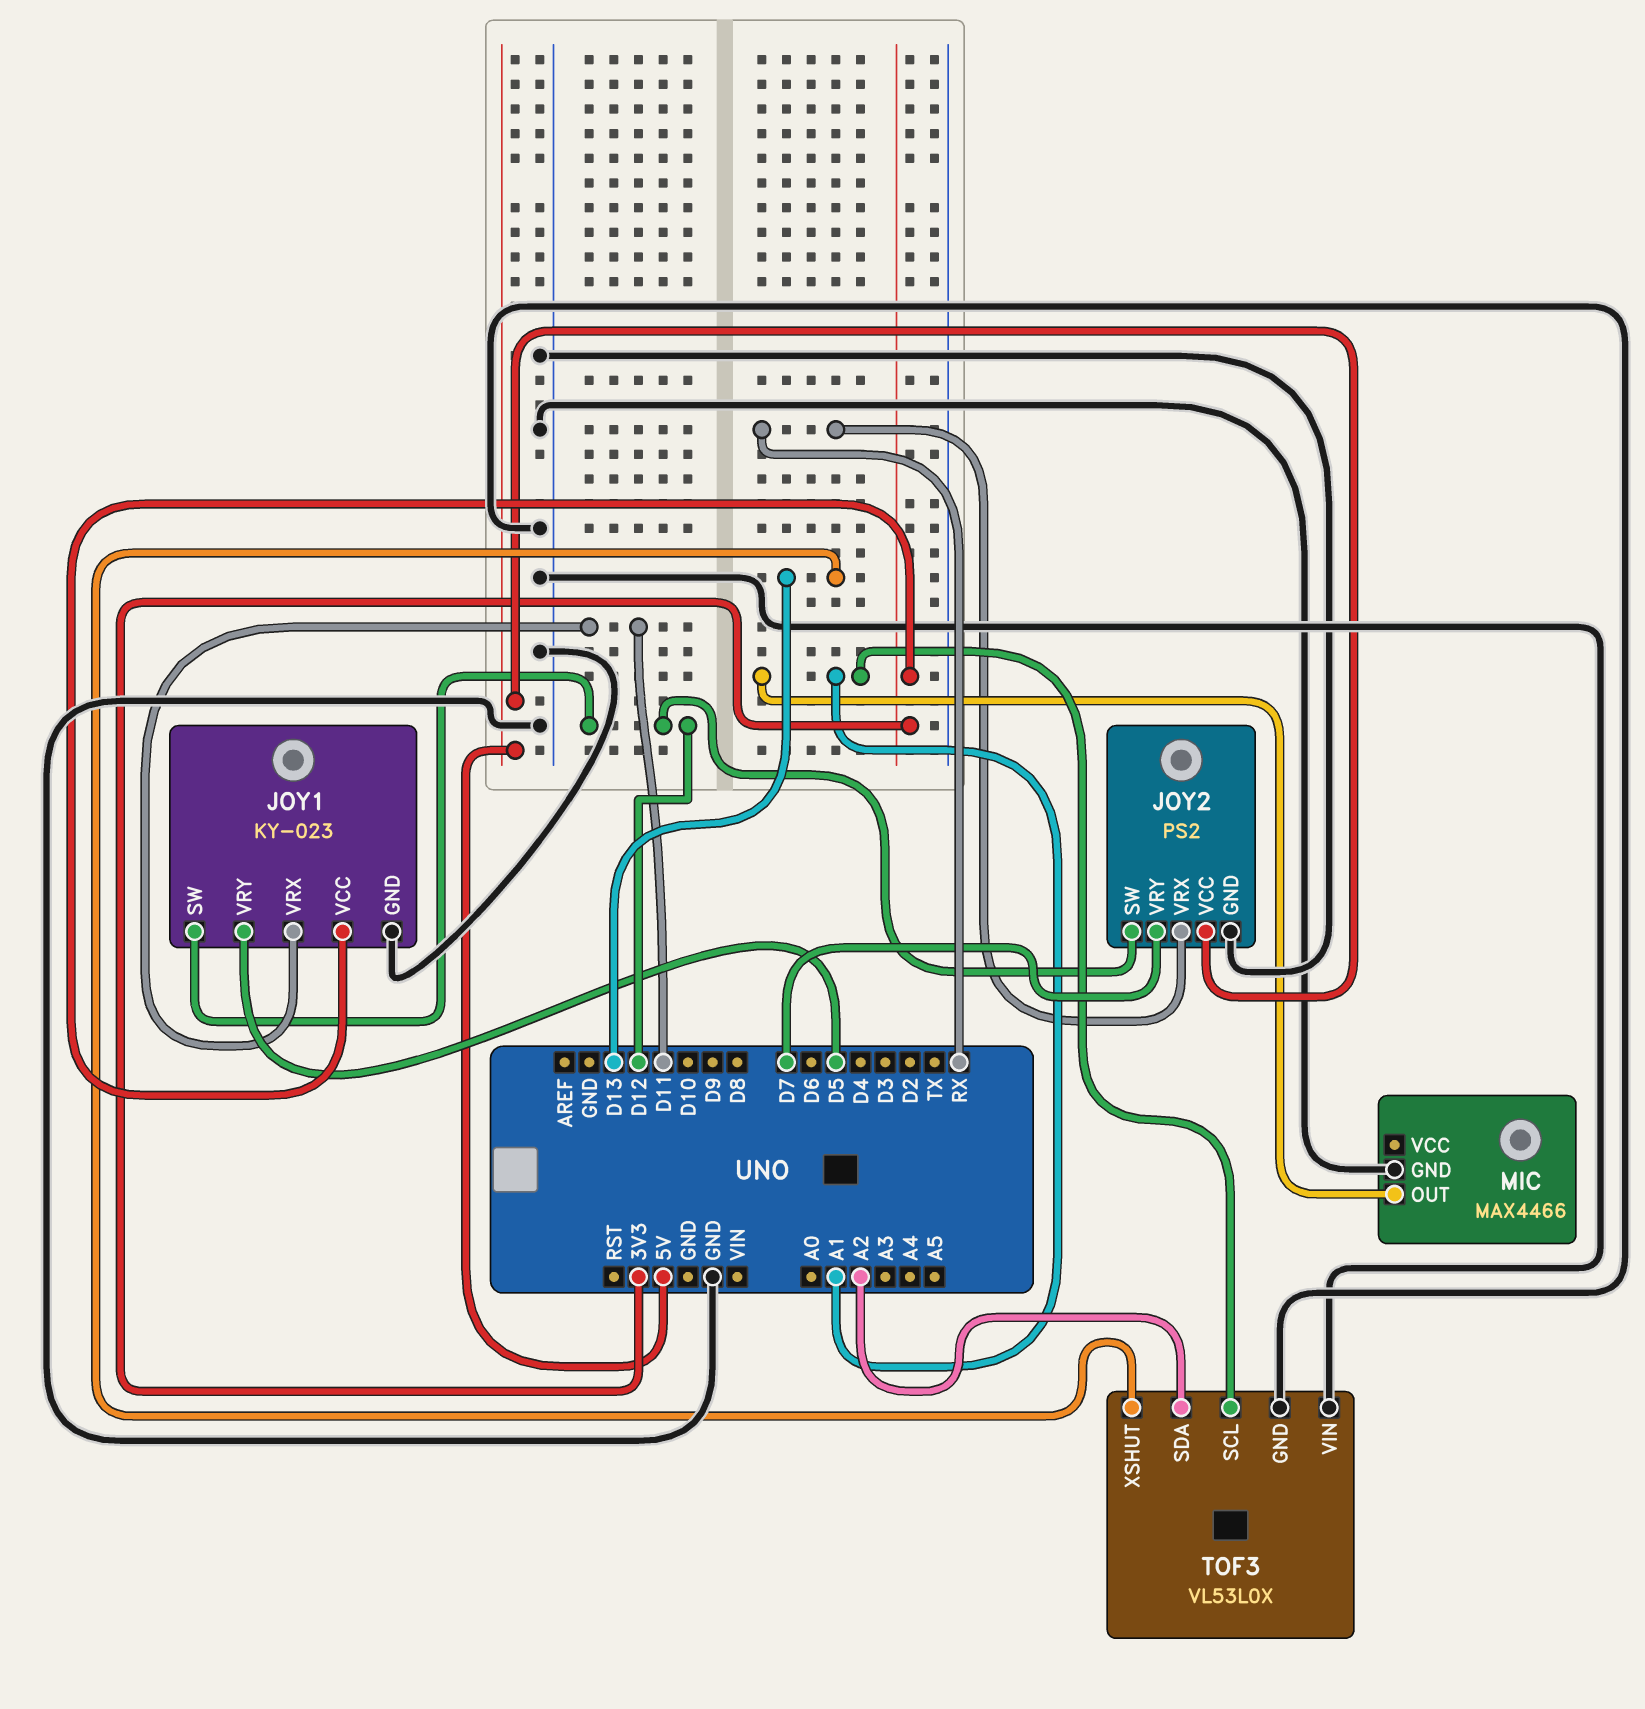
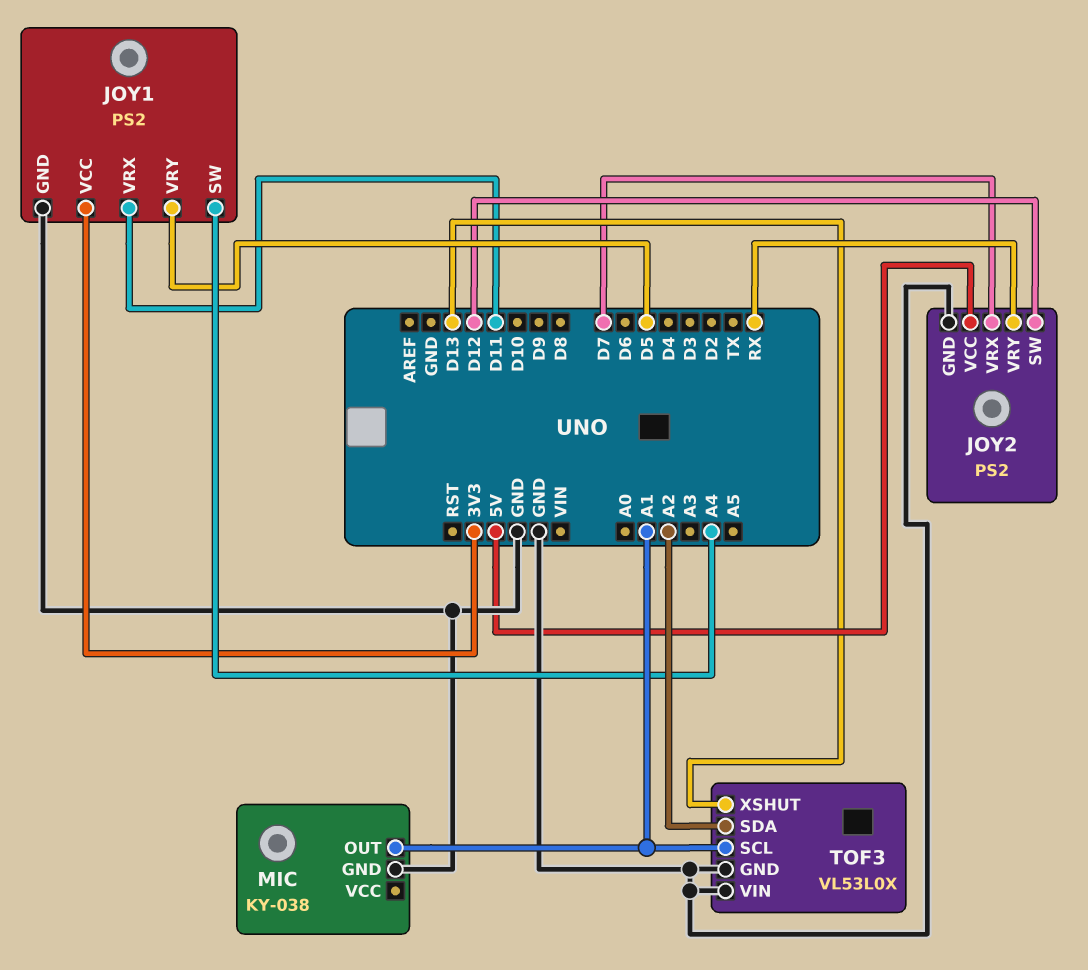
JOY1: KY-023 -> PS2
JOY1 pin SW: D12 -> A4
JOY2 pin VRX: RX -> D7
JOY2 pin VRY: D7 -> RX
MIC: MAX4466 -> KY-038

